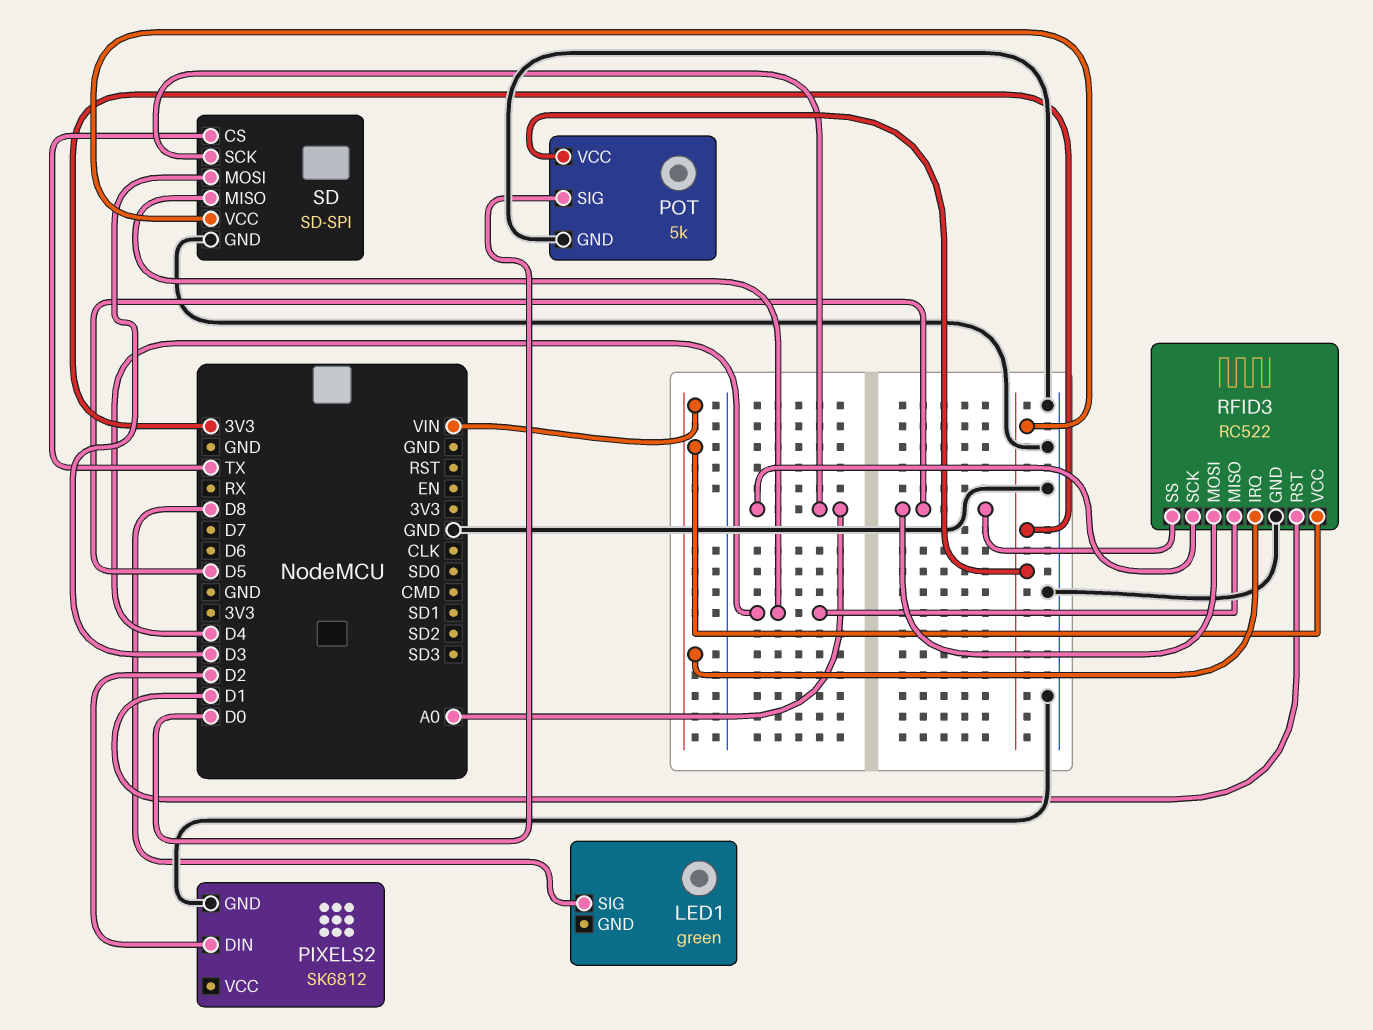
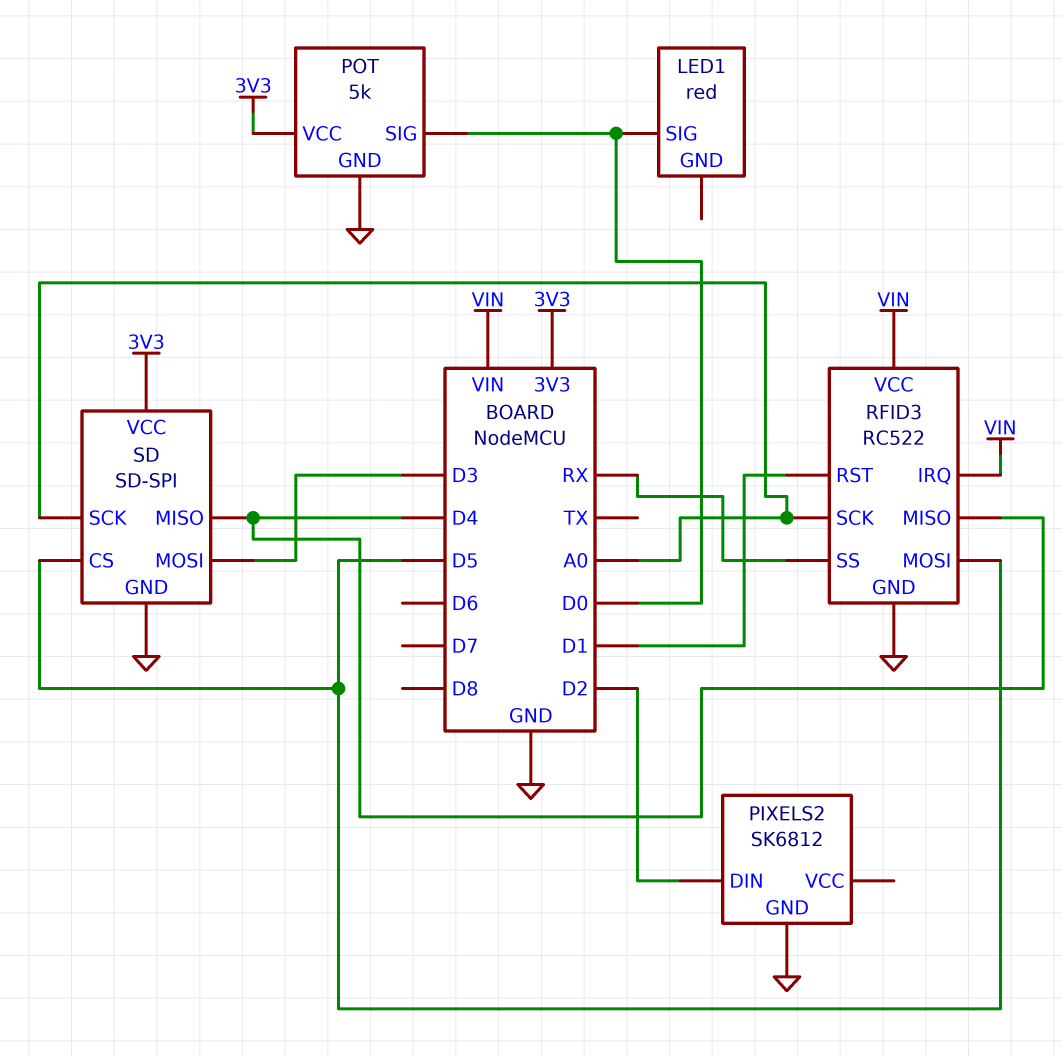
LED1: green -> red
LED1 pin SIG: D8 -> D0
RFID3 pin SS: D5 -> RX
SD pin CS: TX -> D5

